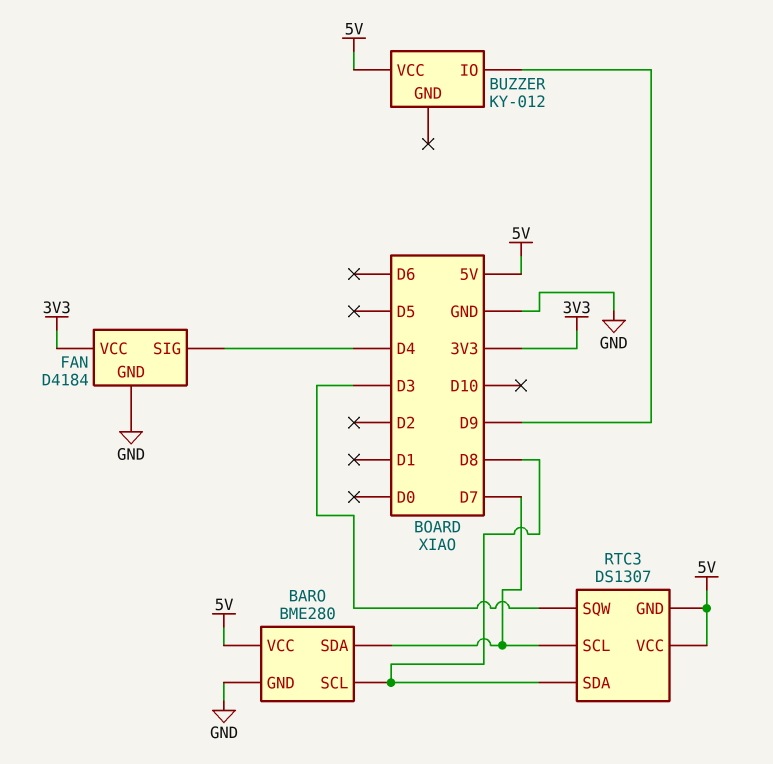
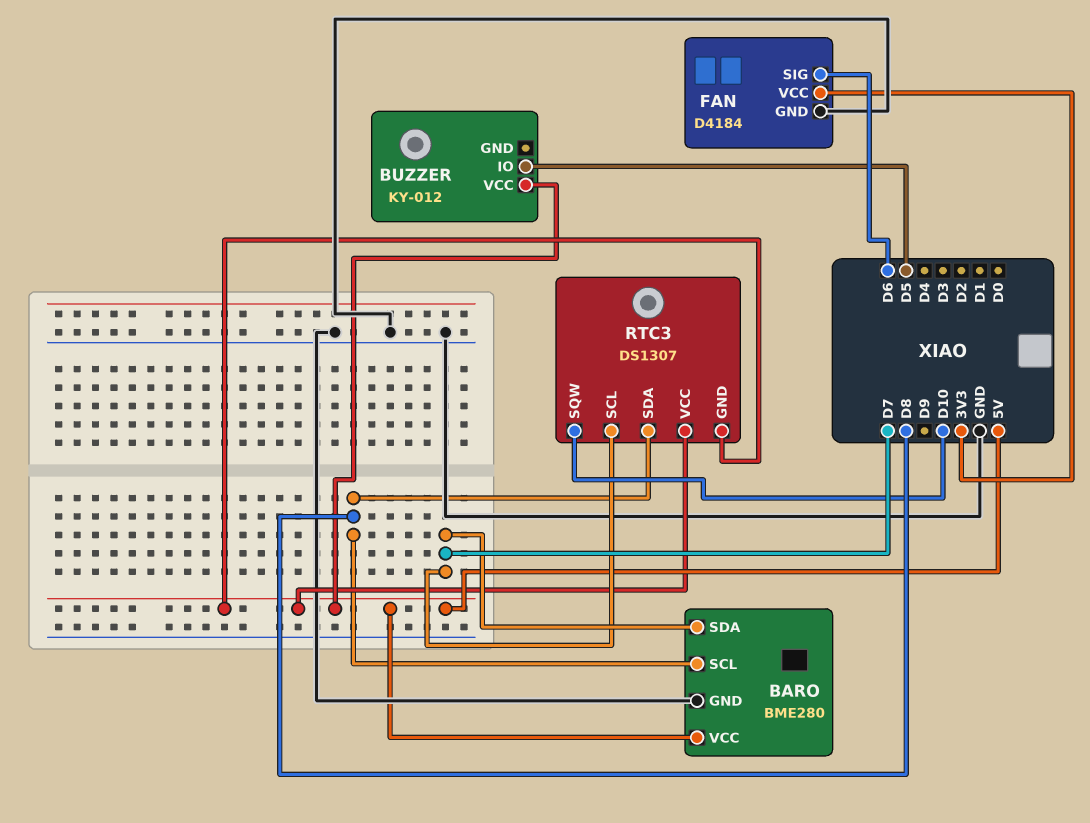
BUZZER pin IO: D9 -> D5
FAN pin SIG: D4 -> D6
RTC3 pin SQW: D3 -> D10

